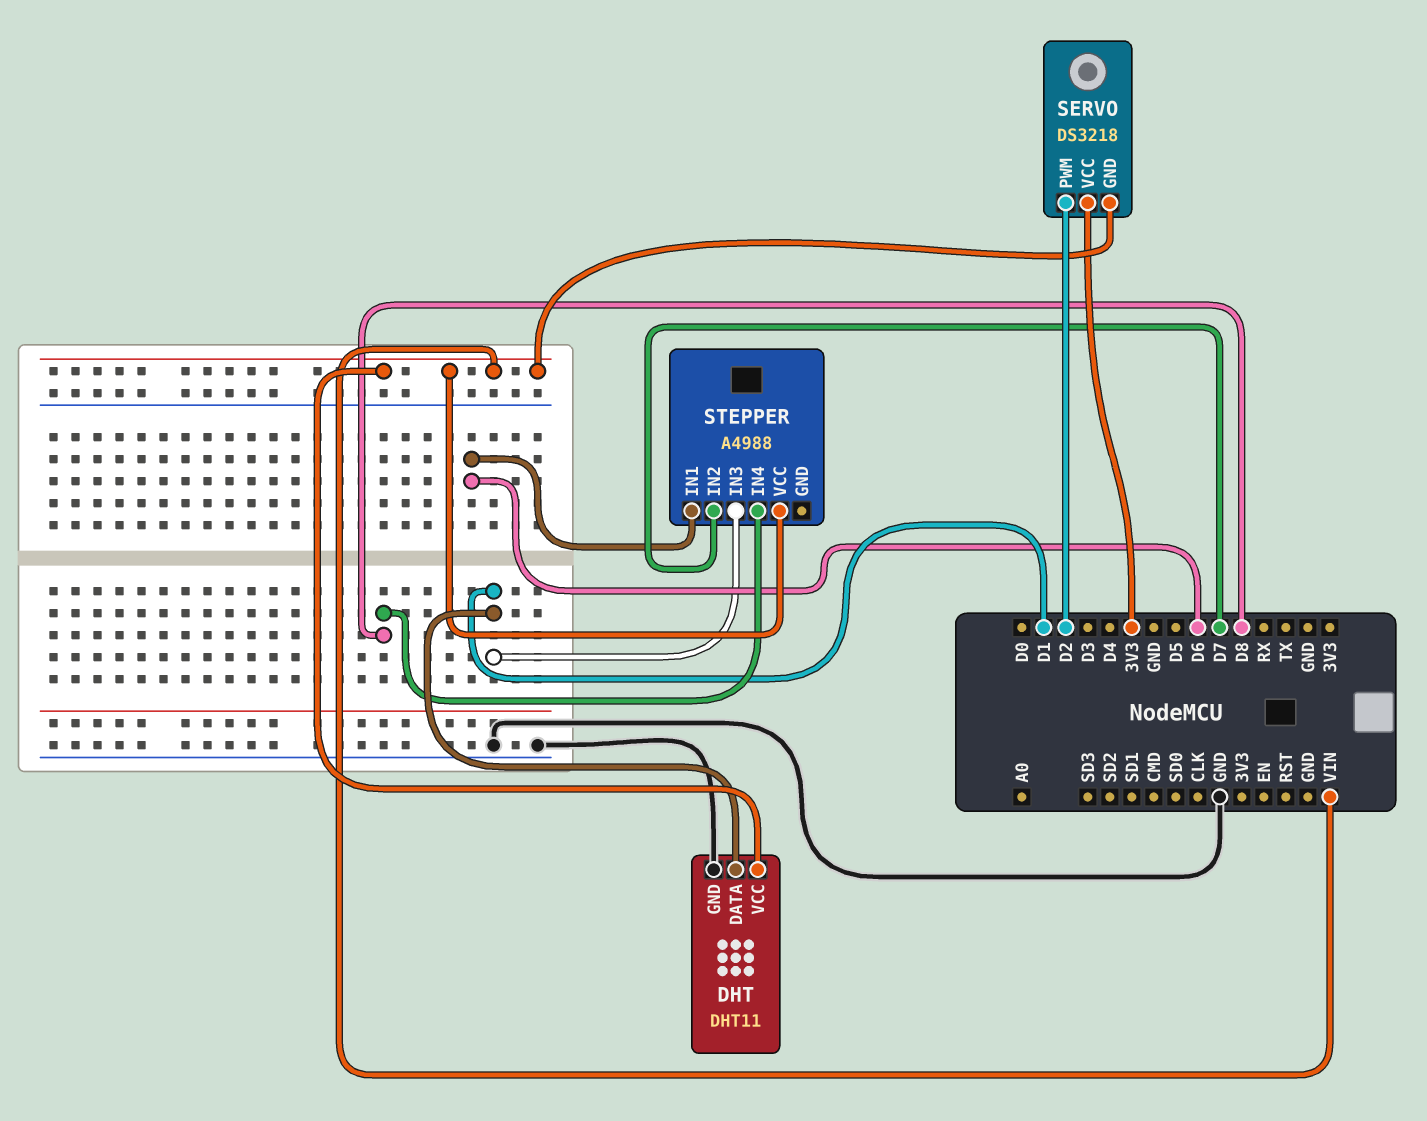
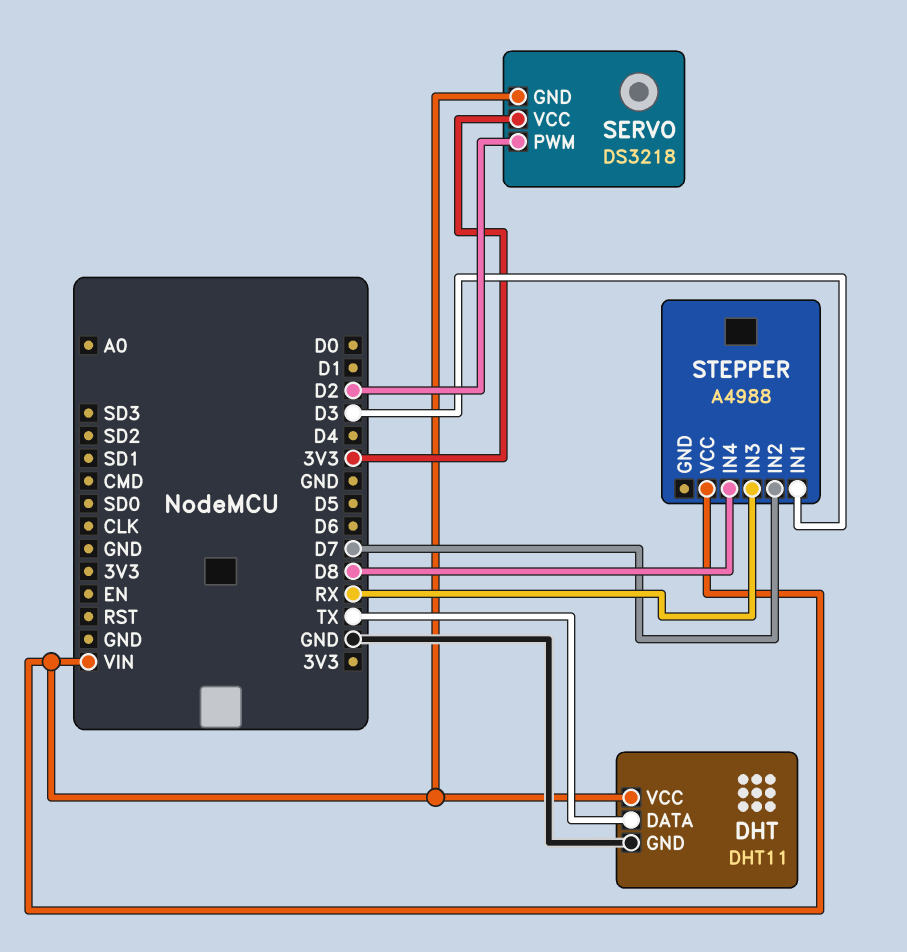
DHT pin DATA: D1 -> TX
STEPPER pin IN1: D6 -> D3
STEPPER pin IN3: D1 -> RX

